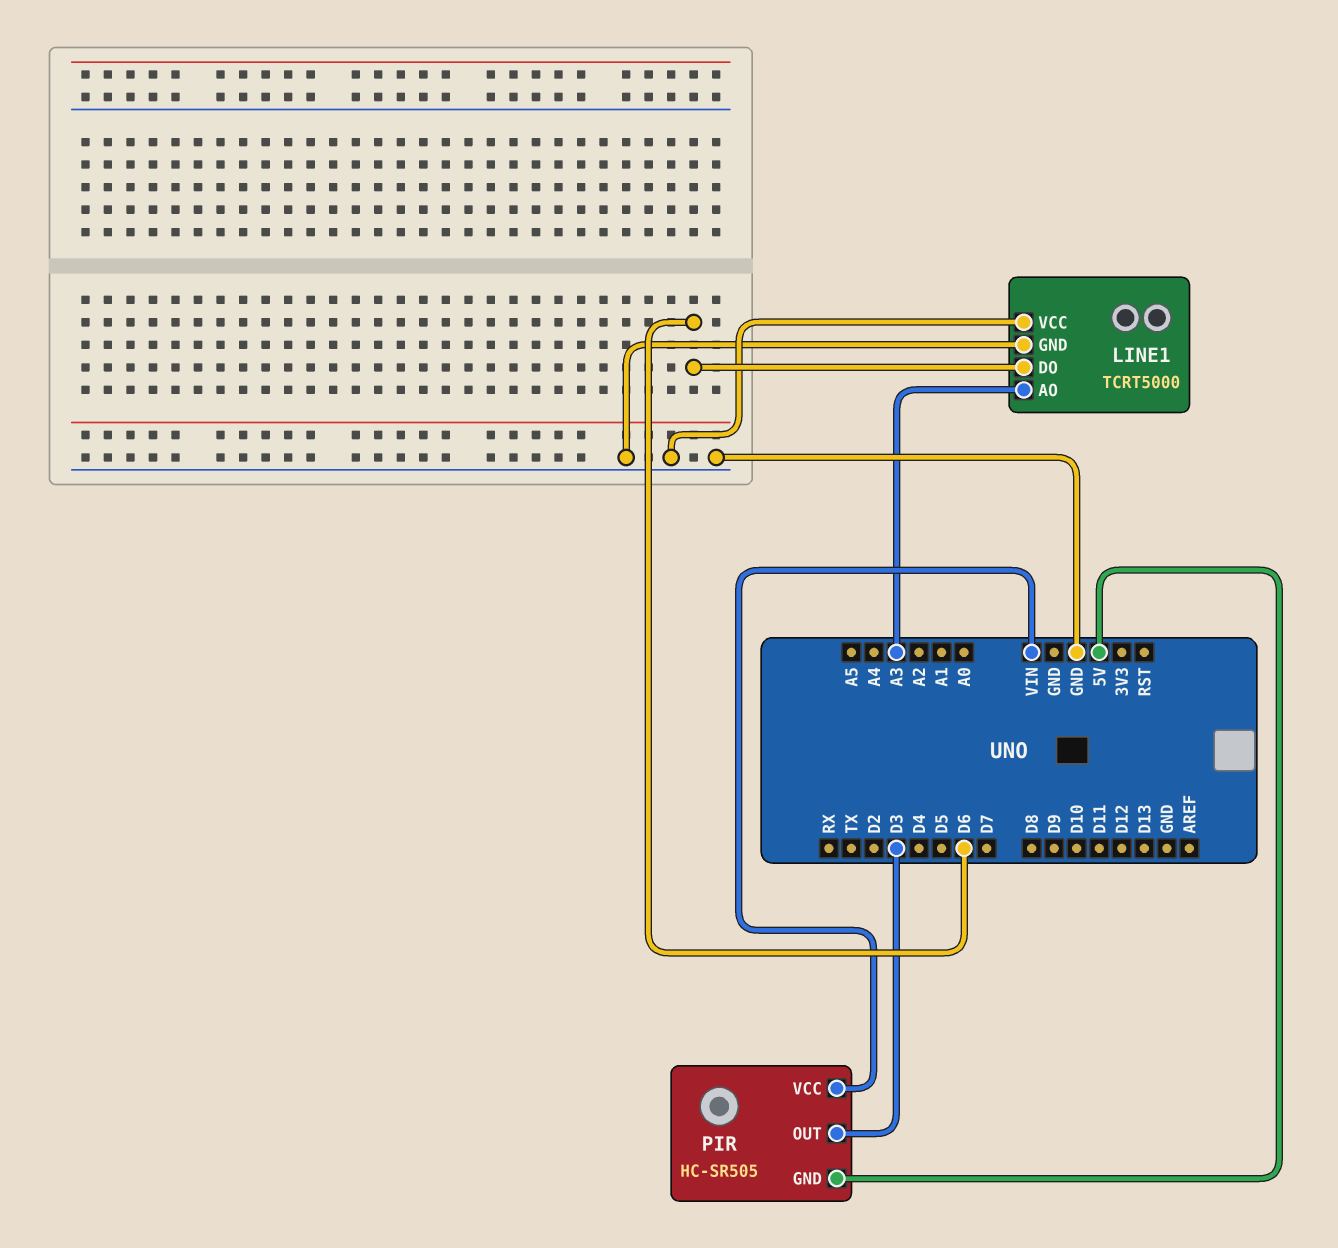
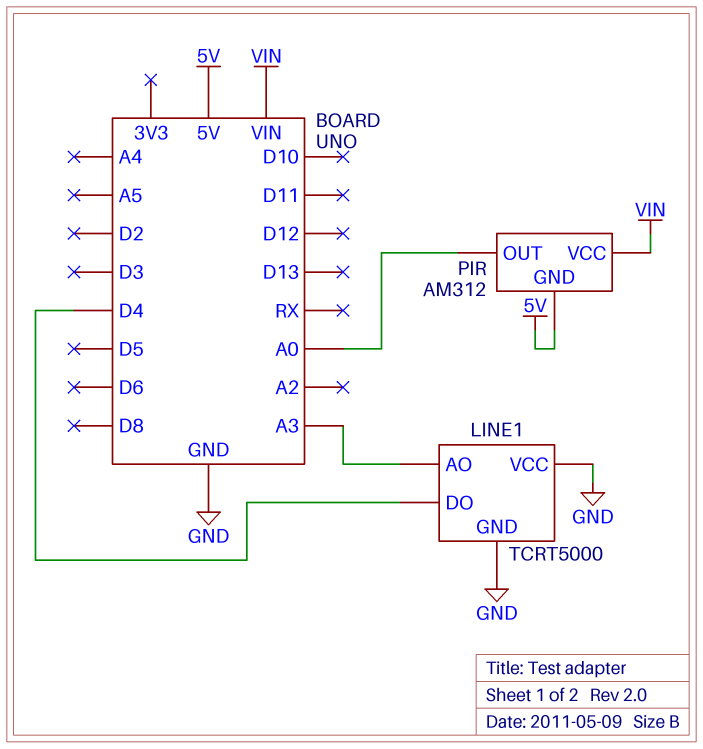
LINE1 pin DO: D6 -> D4
PIR: HC-SR505 -> AM312
PIR pin OUT: D3 -> A0

